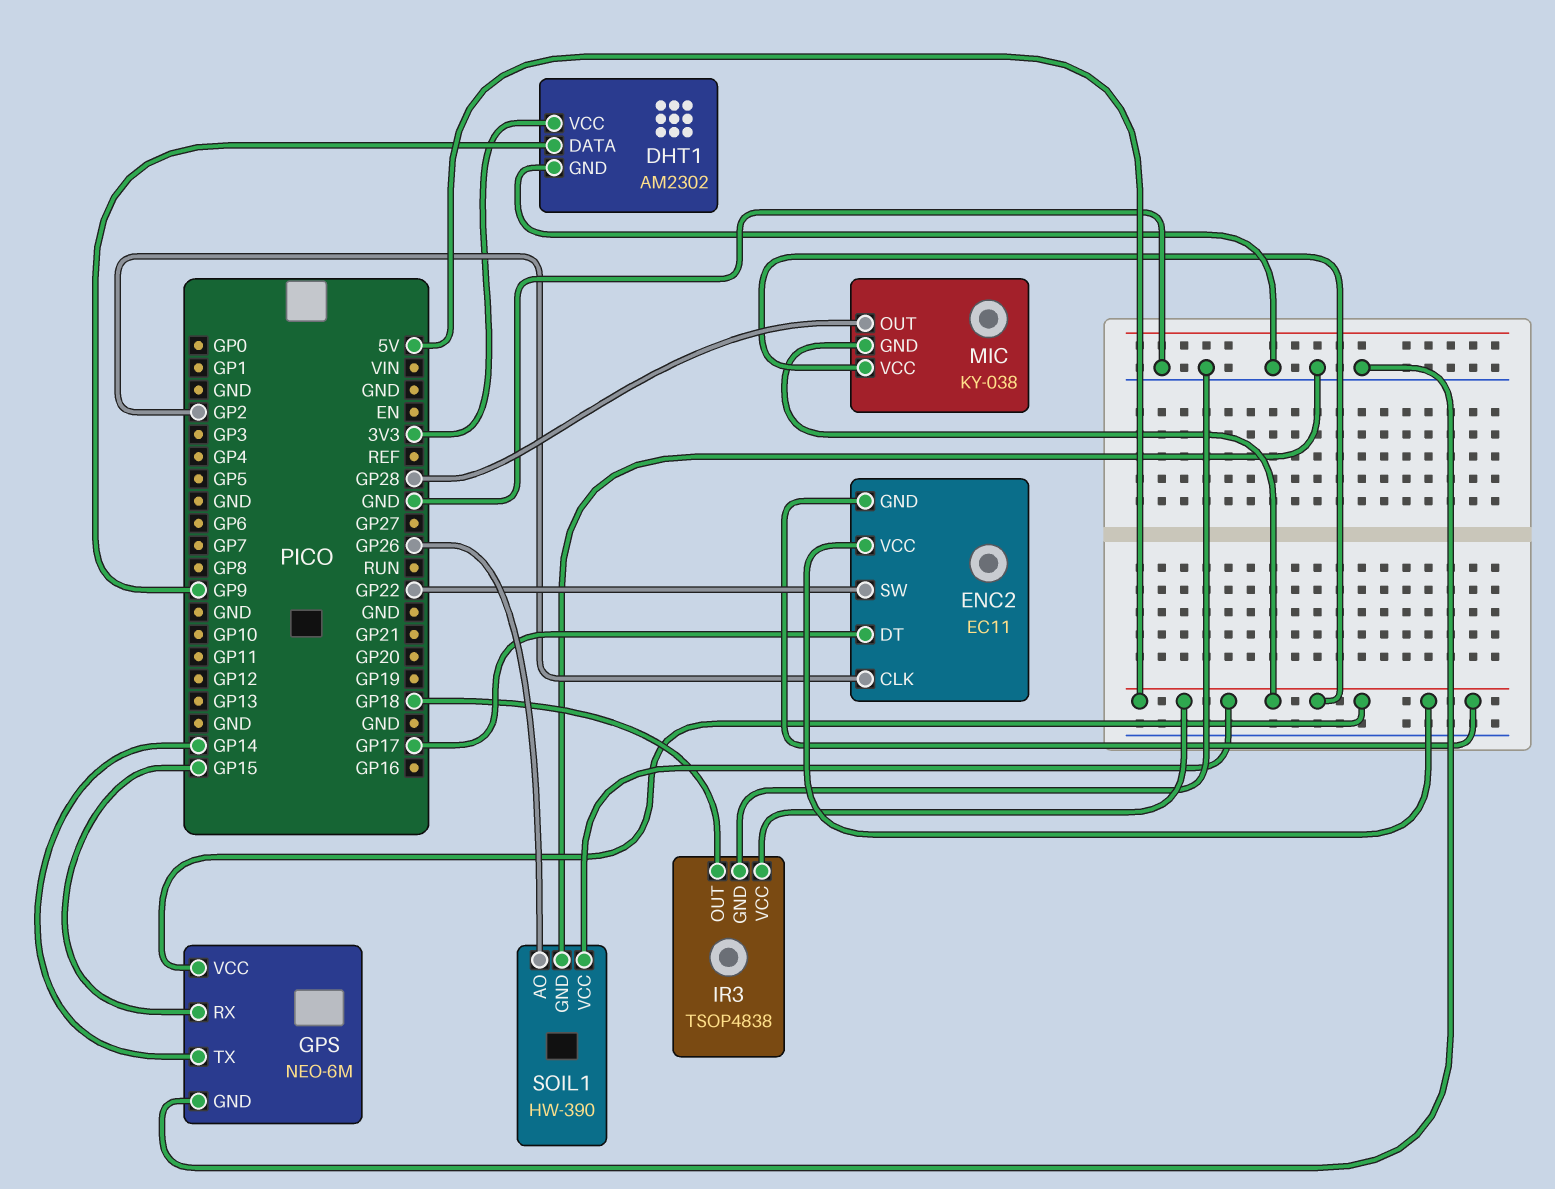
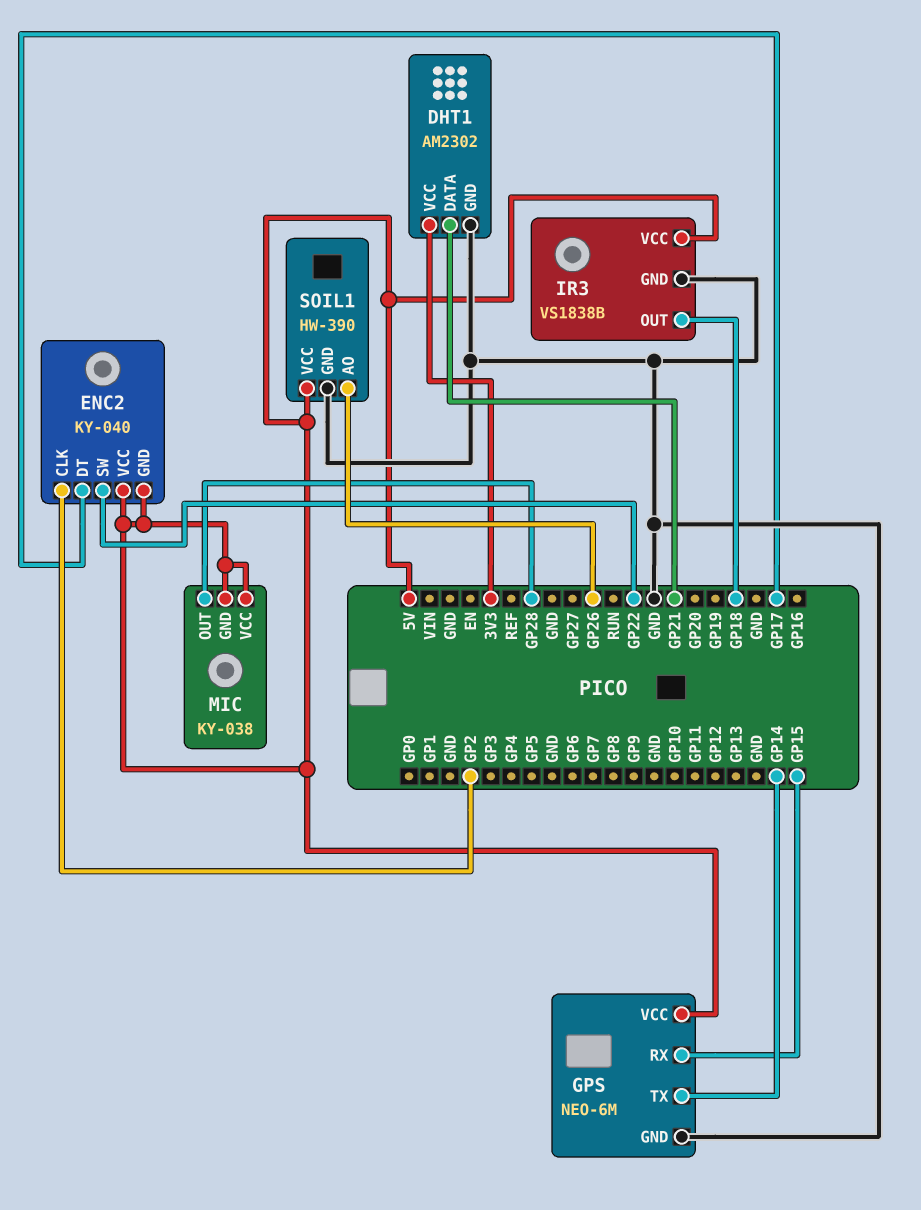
DHT1 pin DATA: GP9 -> GP21
ENC2: EC11 -> KY-040
IR3: TSOP4838 -> VS1838B

